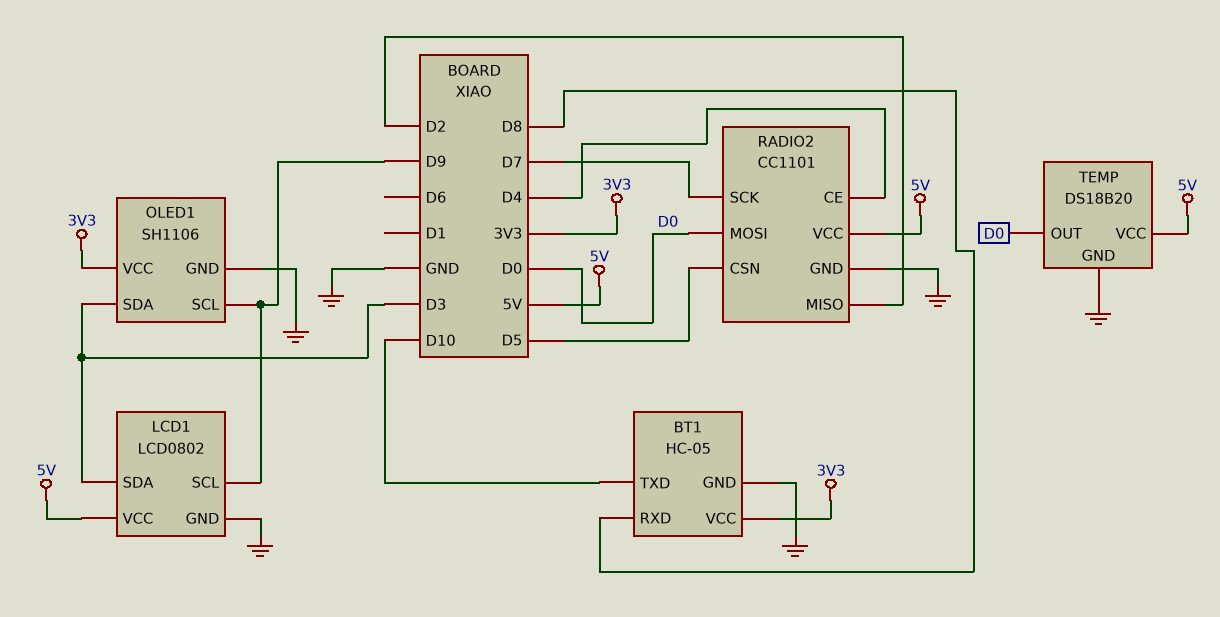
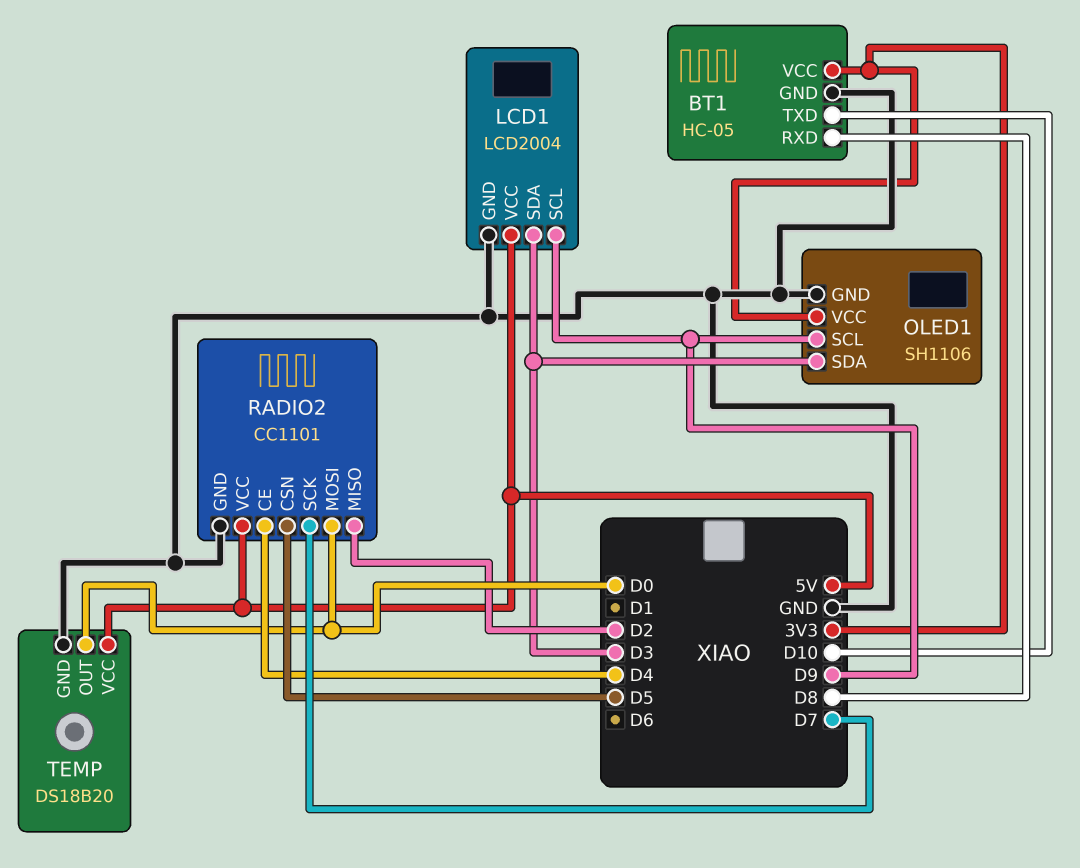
LCD1: LCD0802 -> LCD2004

